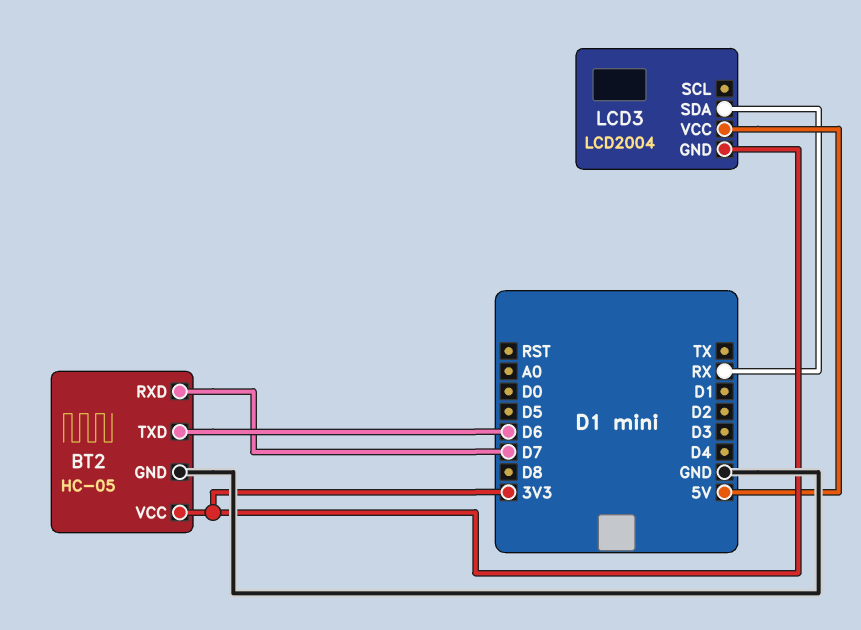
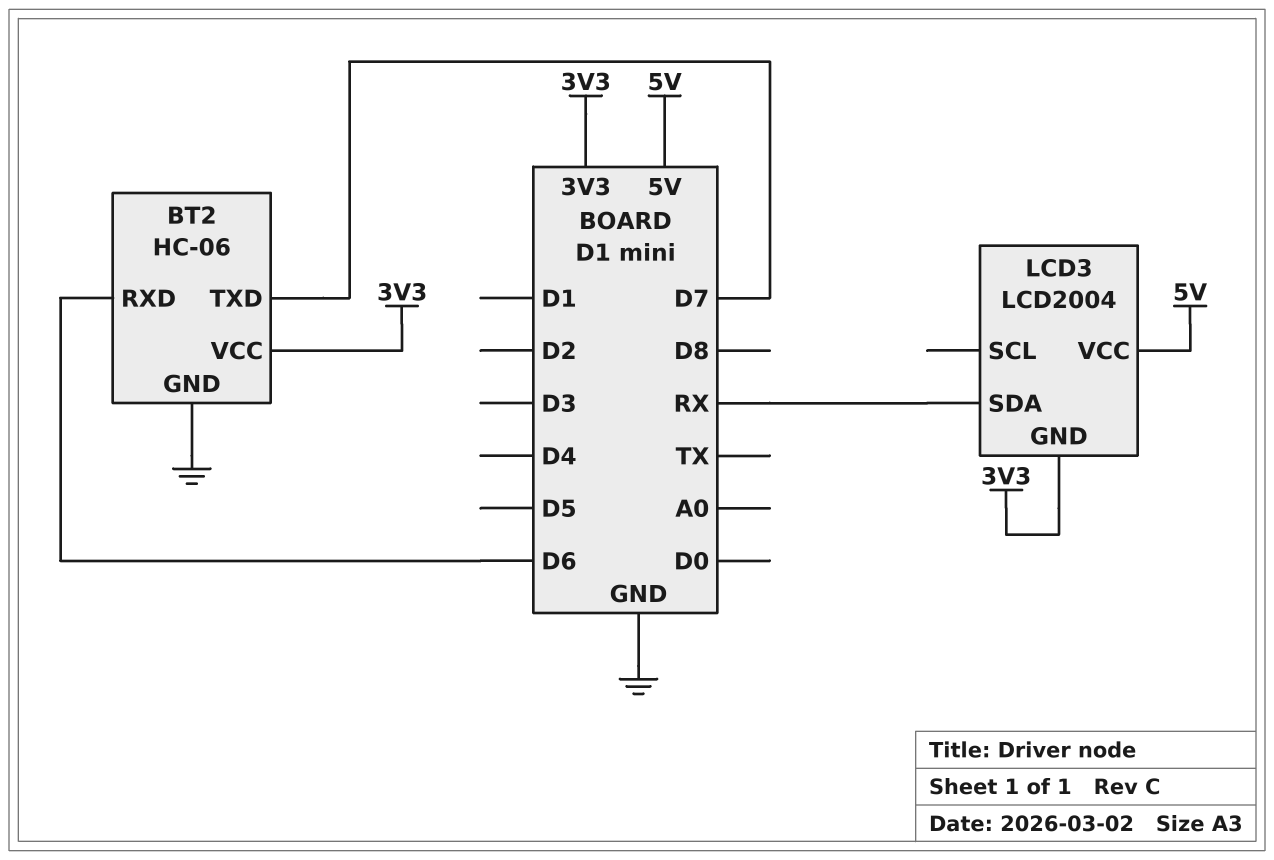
BT2: HC-05 -> HC-06
BT2 pin RXD: D7 -> D6
BT2 pin TXD: D6 -> D7

